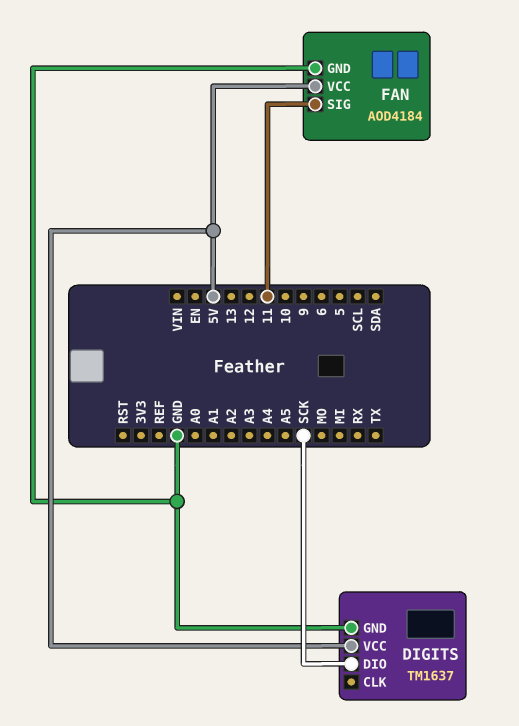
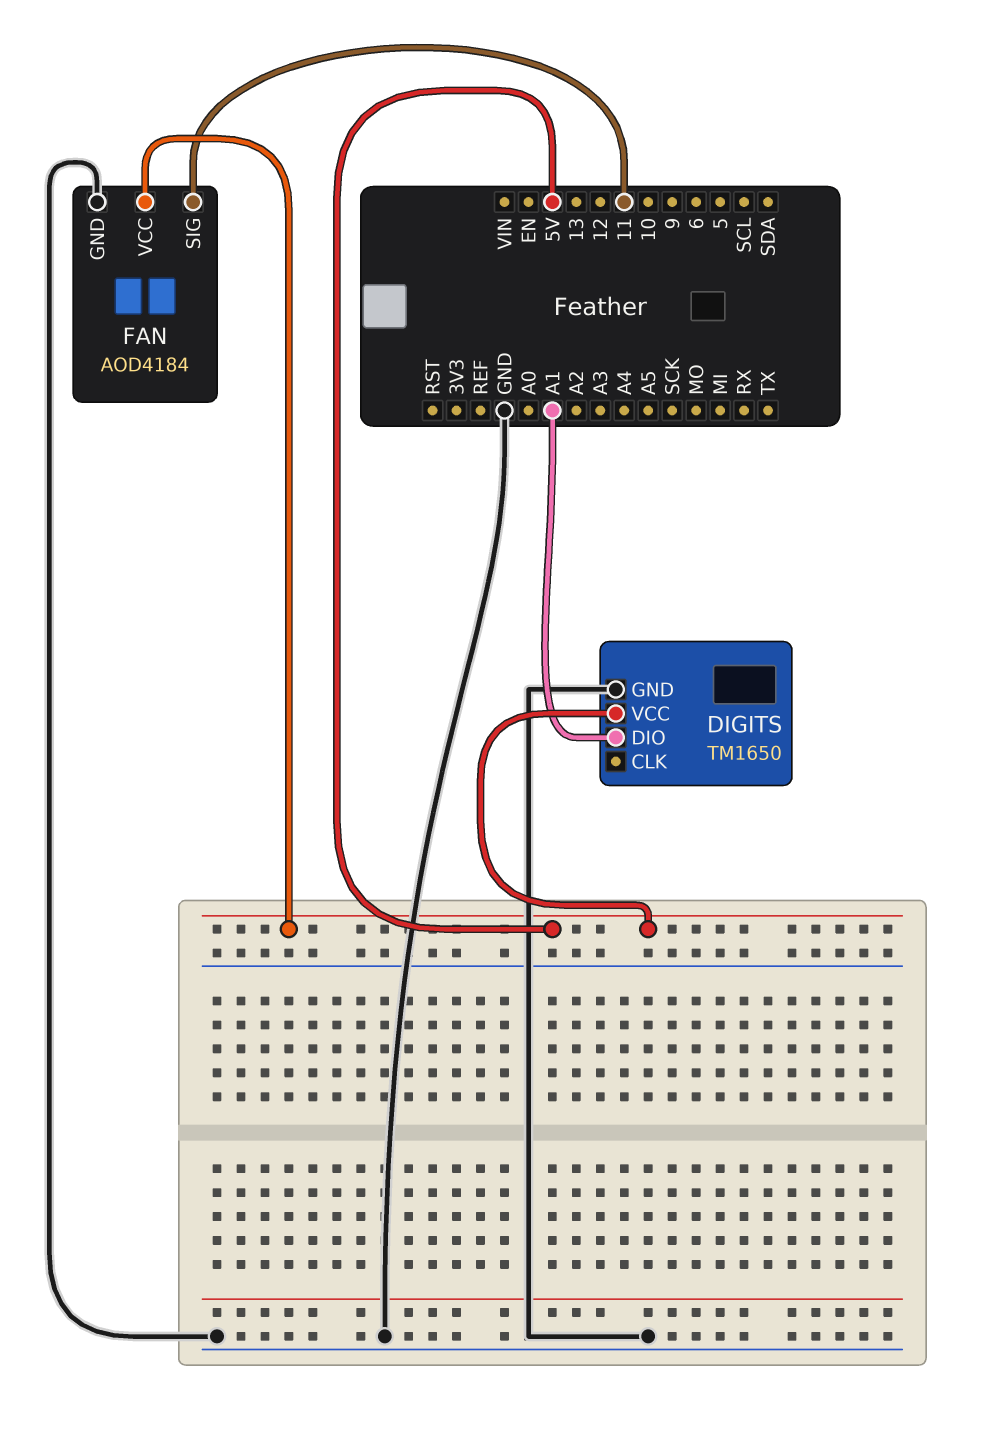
DIGITS: TM1637 -> TM1650
DIGITS pin DIO: SCK -> A1

